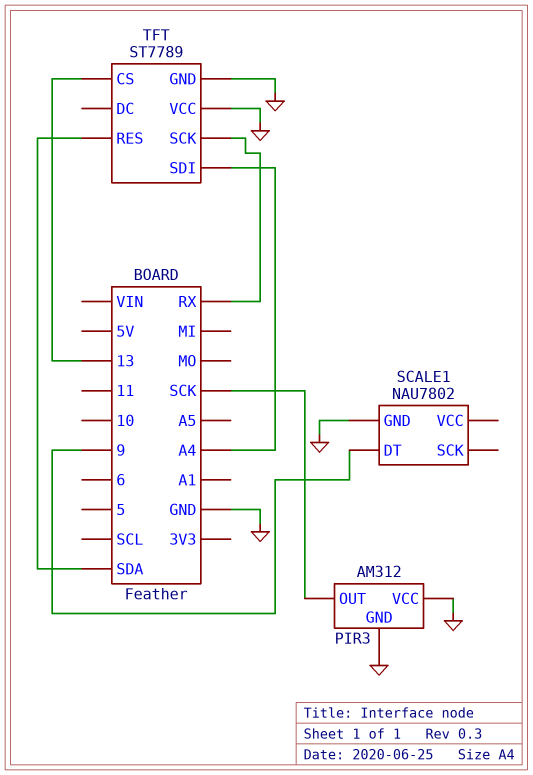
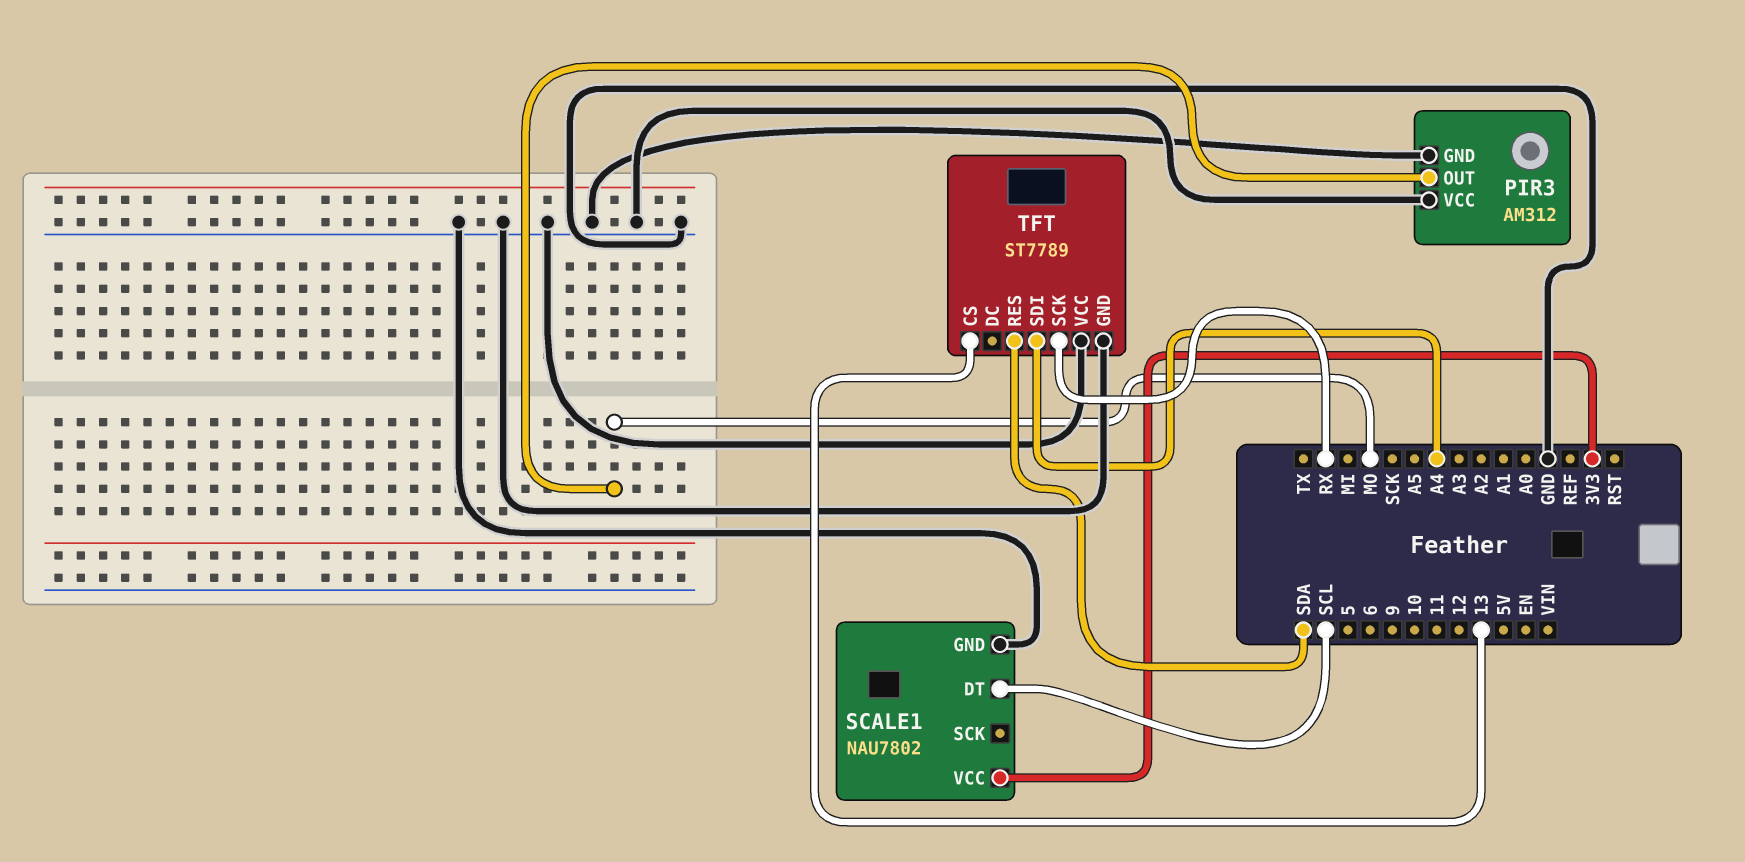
PIR3 pin OUT: SCK -> MO
SCALE1 pin DT: 9 -> SCL
SCALE1 pin VCC: none -> 3V3

